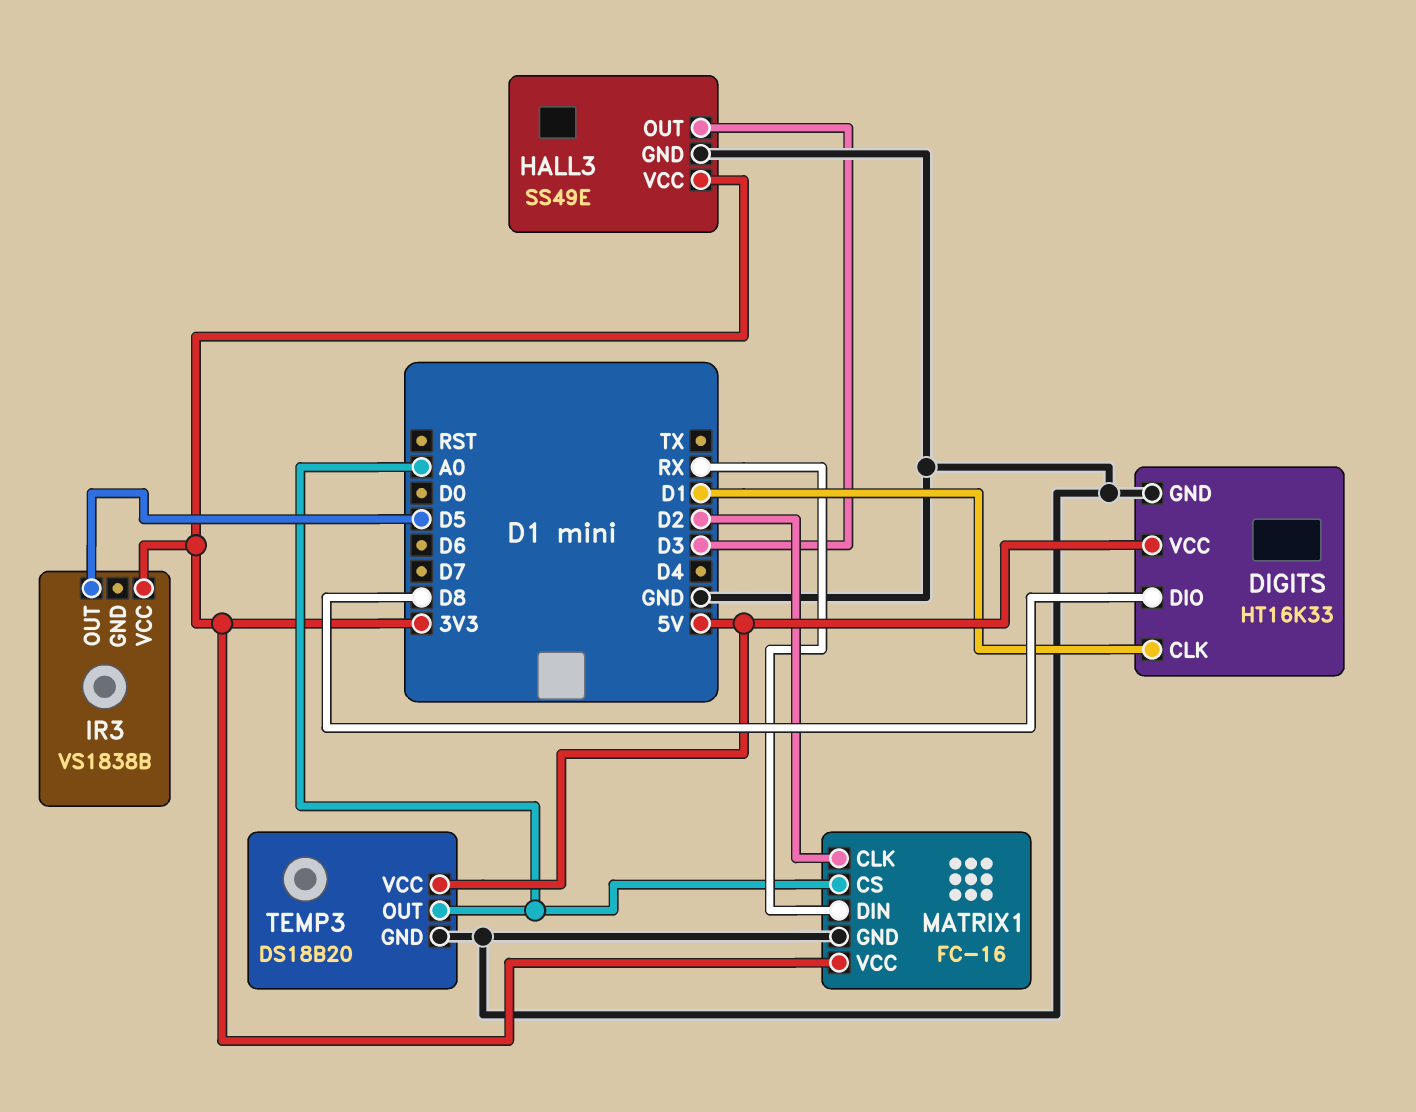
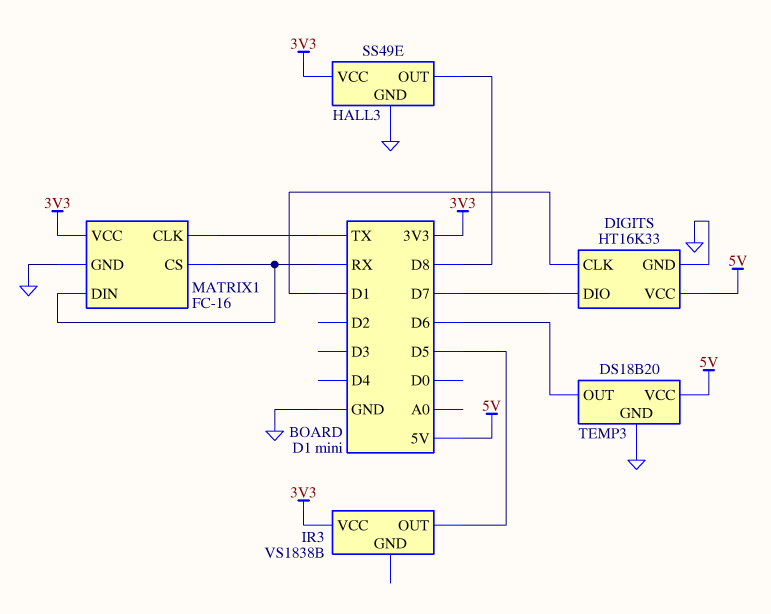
DIGITS pin DIO: D8 -> D7
HALL3 pin OUT: D3 -> D8
MATRIX1 pin CLK: D2 -> TX
MATRIX1 pin CS: A0 -> RX
TEMP3 pin OUT: A0 -> D6

